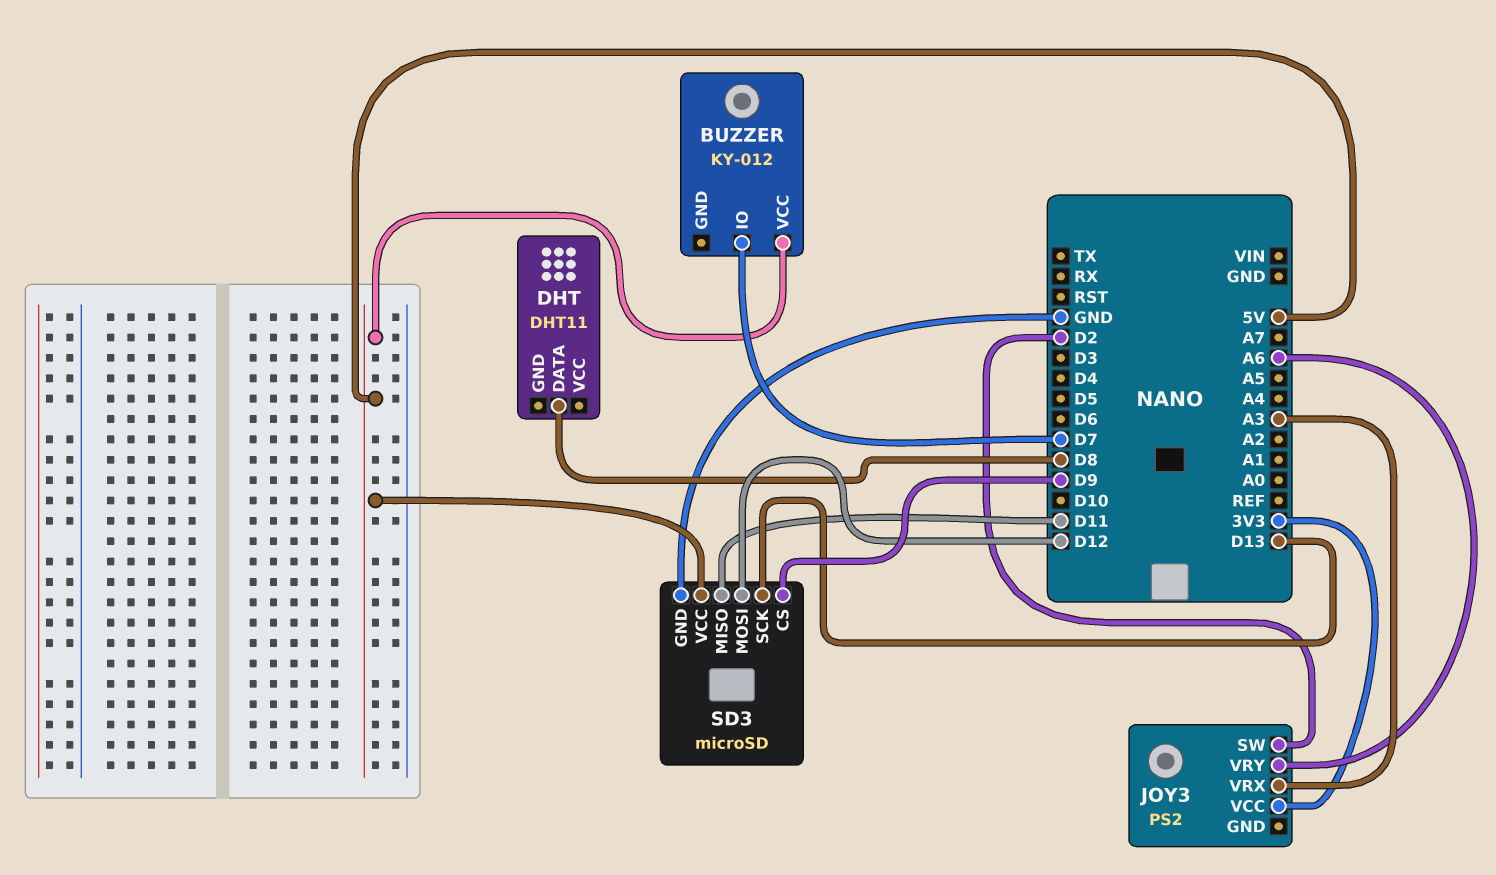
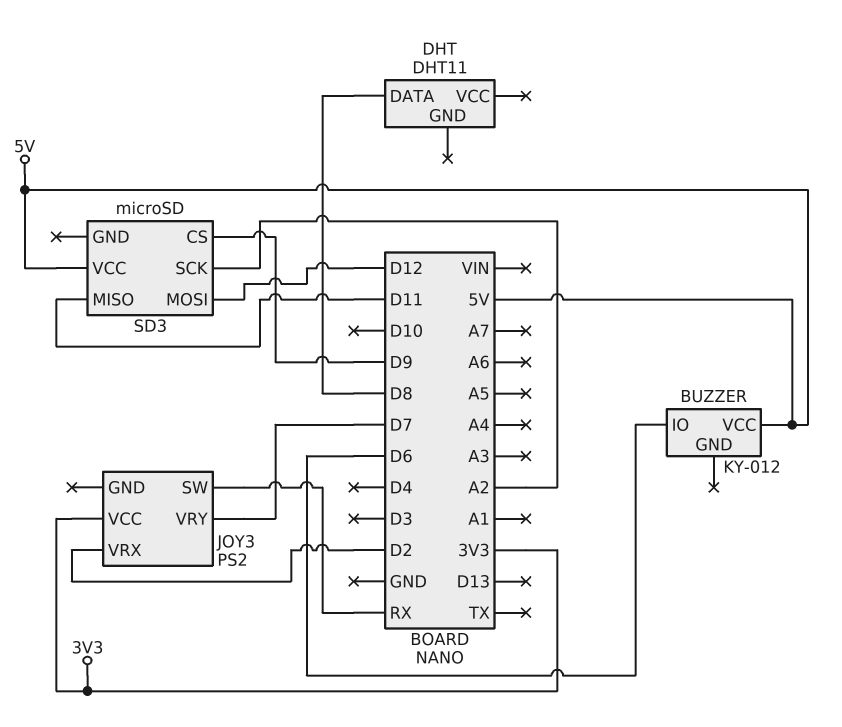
BUZZER pin IO: D7 -> D6
JOY3 pin SW: D2 -> RX
JOY3 pin VRX: A3 -> D2
JOY3 pin VRY: A6 -> D7
SD3 pin GND: GND -> none
SD3 pin SCK: D13 -> A2

